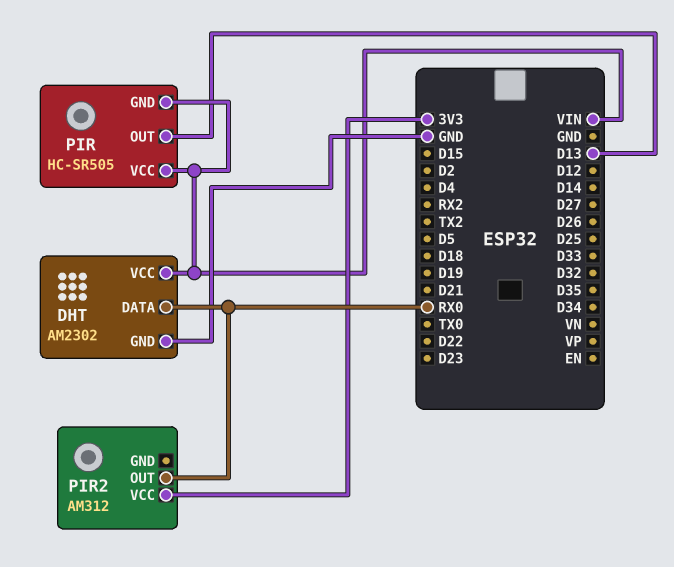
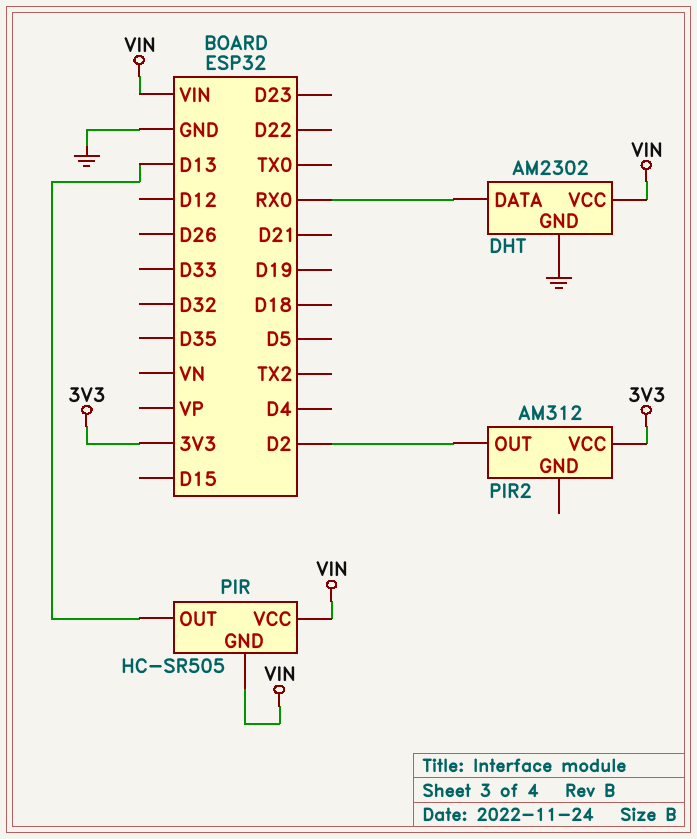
PIR2 pin OUT: RX0 -> D2

